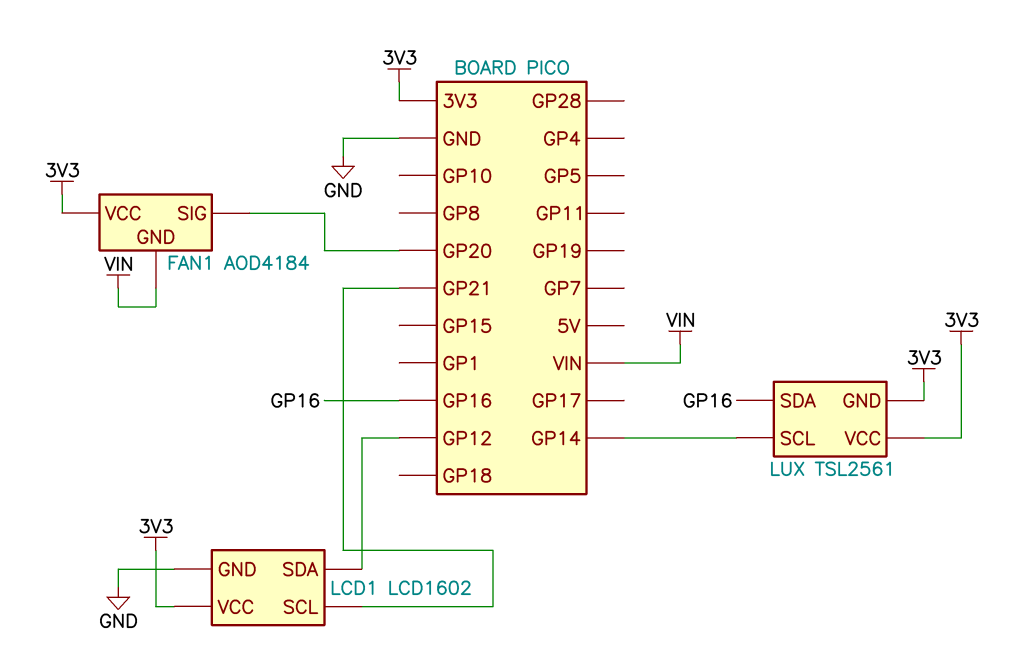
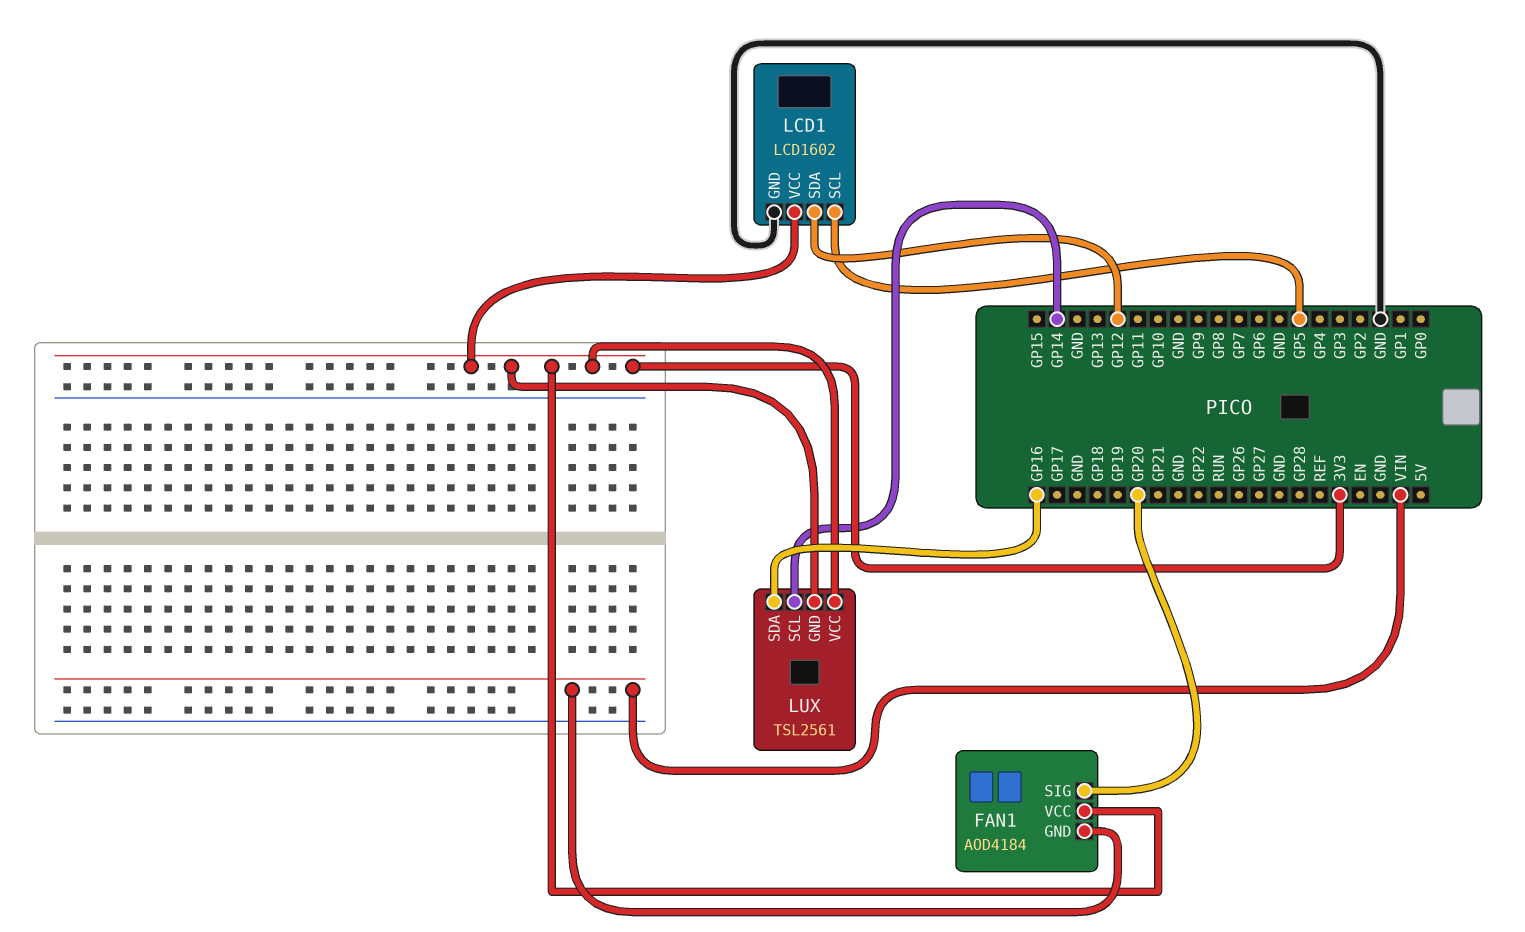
LCD1 pin SCL: GP21 -> GP5

